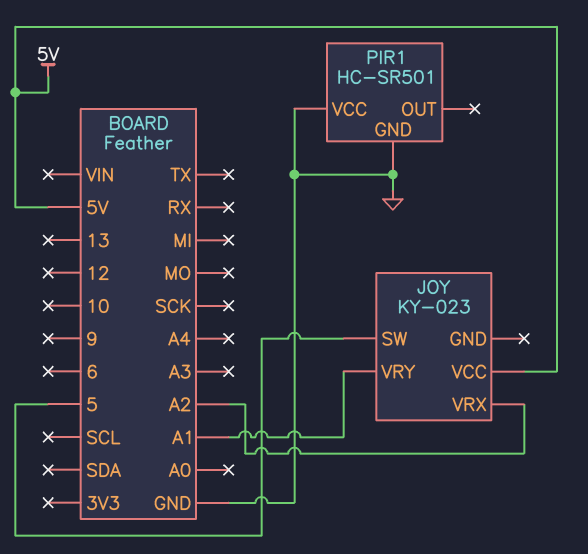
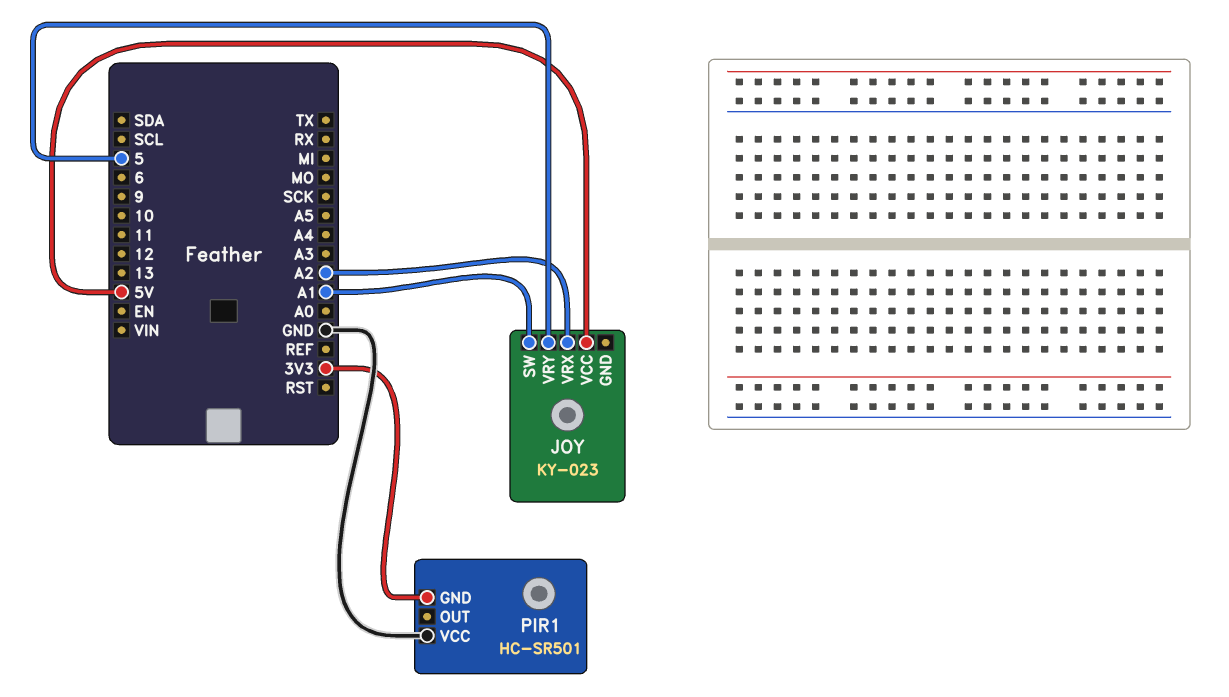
JOY pin SW: 5 -> A1
JOY pin VRY: A1 -> 5
PIR1 pin GND: GND -> 3V3

